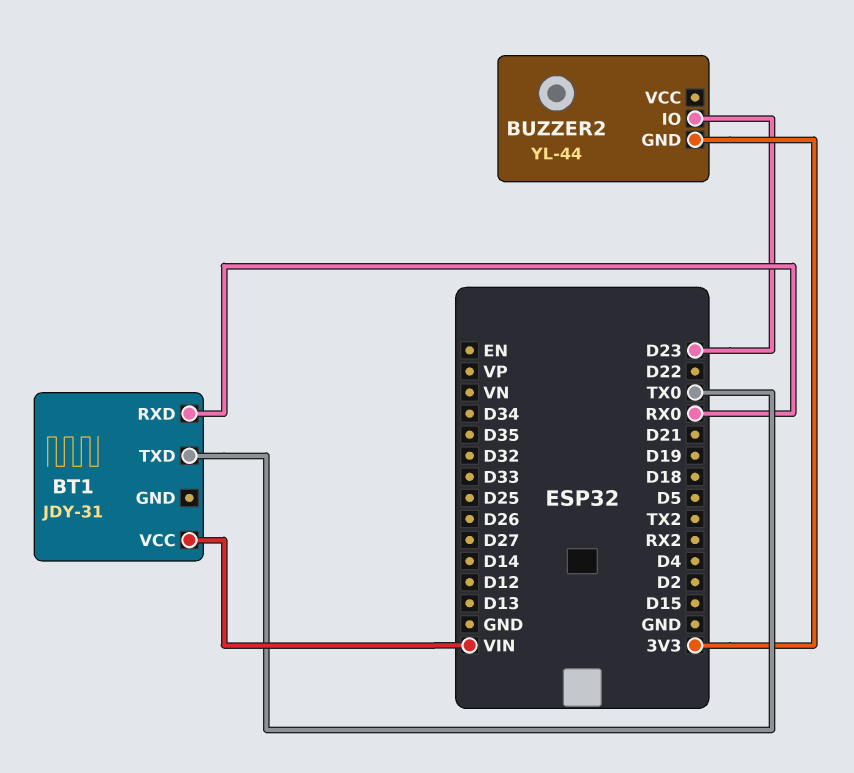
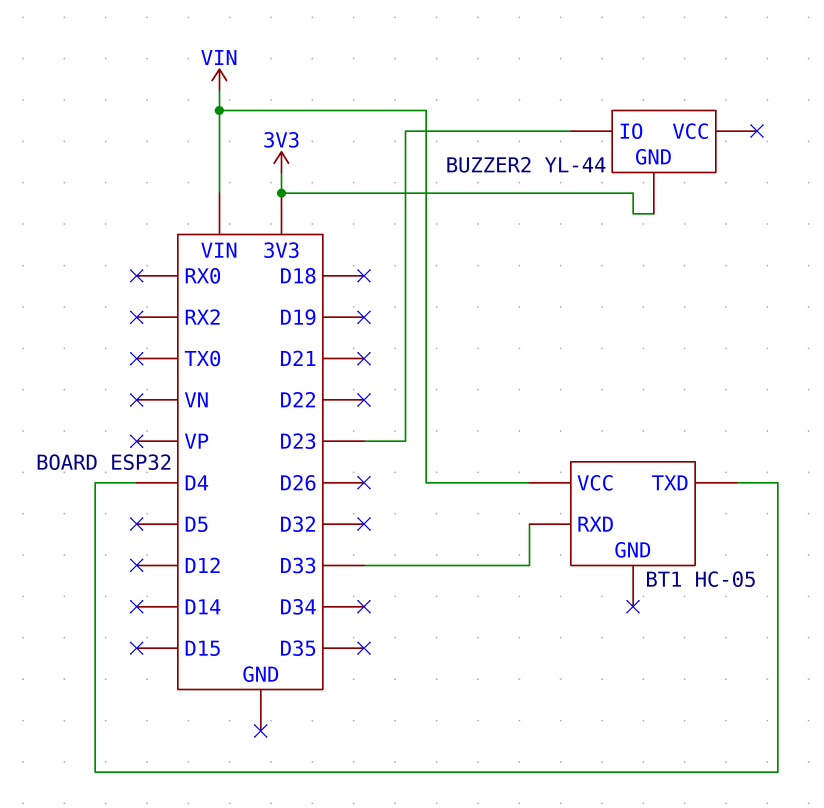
BT1: JDY-31 -> HC-05
BT1 pin RXD: RX0 -> D33
BT1 pin TXD: TX0 -> D4

